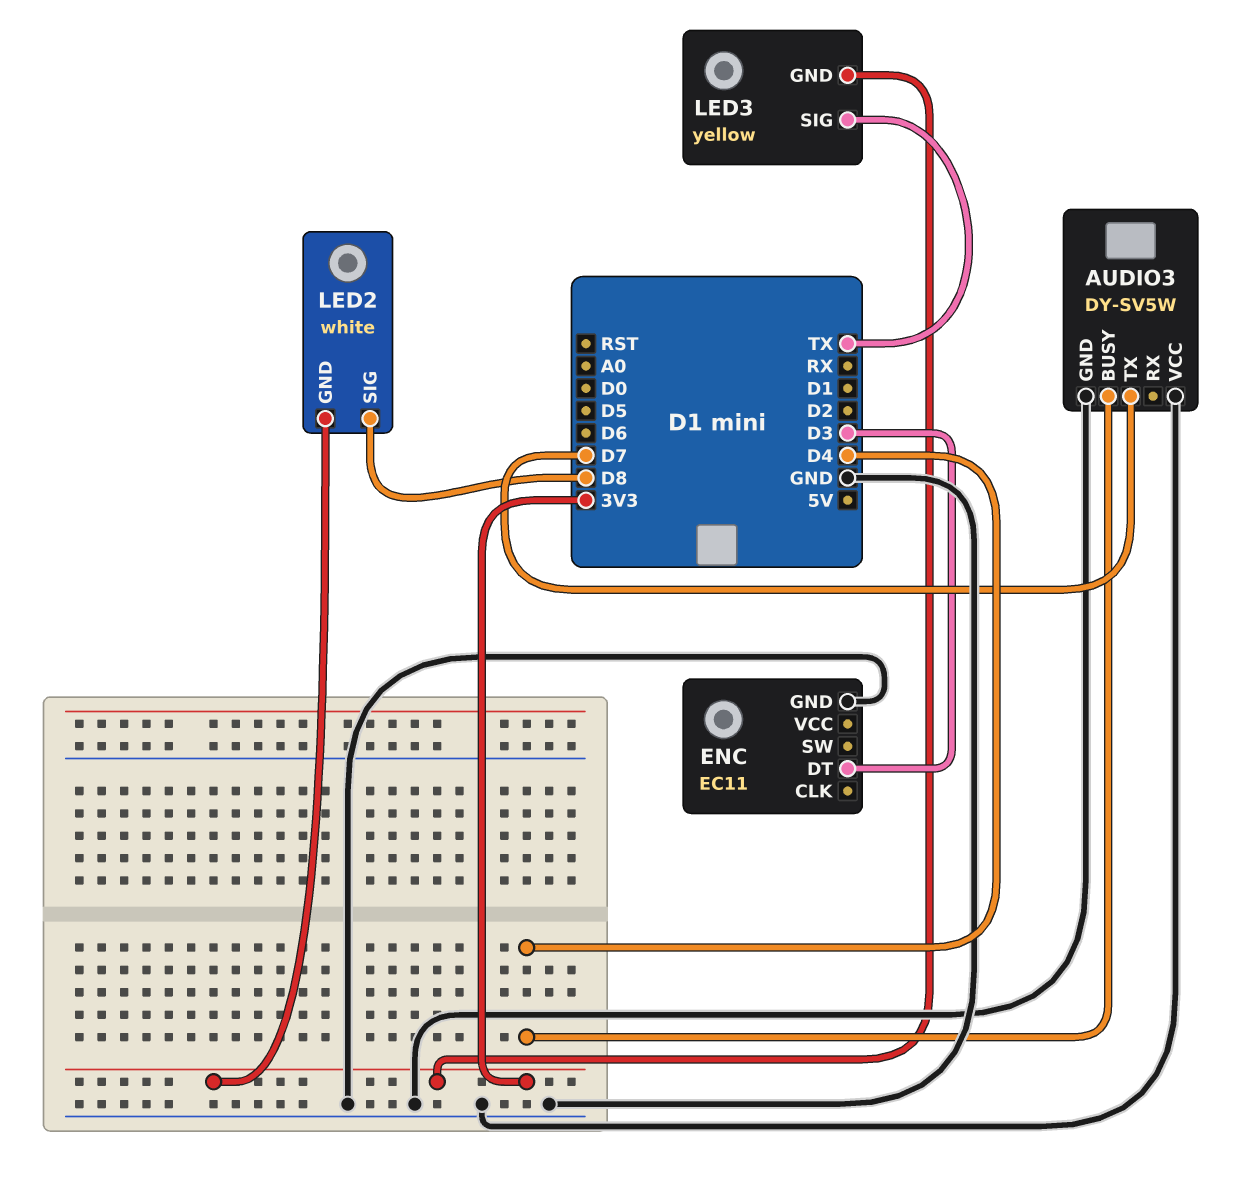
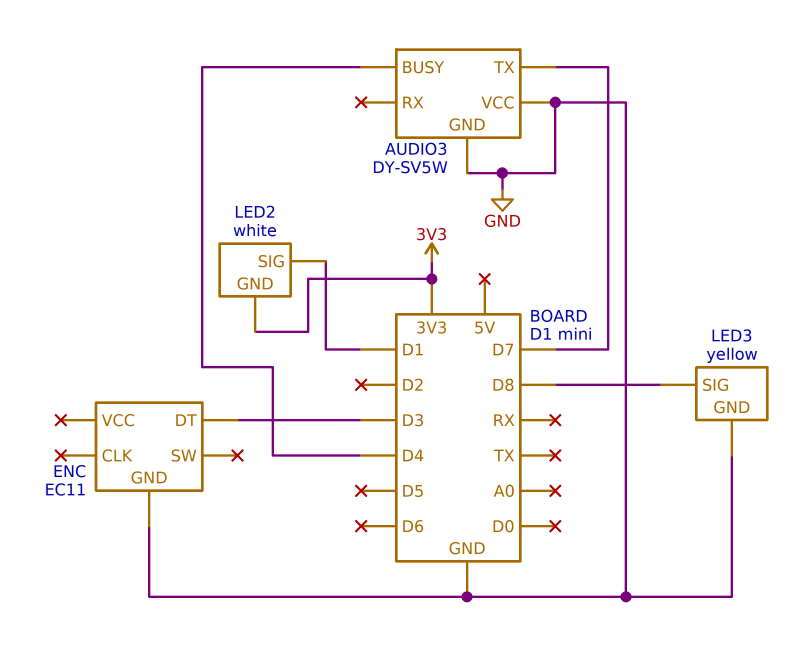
LED2 pin SIG: D8 -> D1
LED3 pin GND: 3V3 -> GND
LED3 pin SIG: TX -> D8

